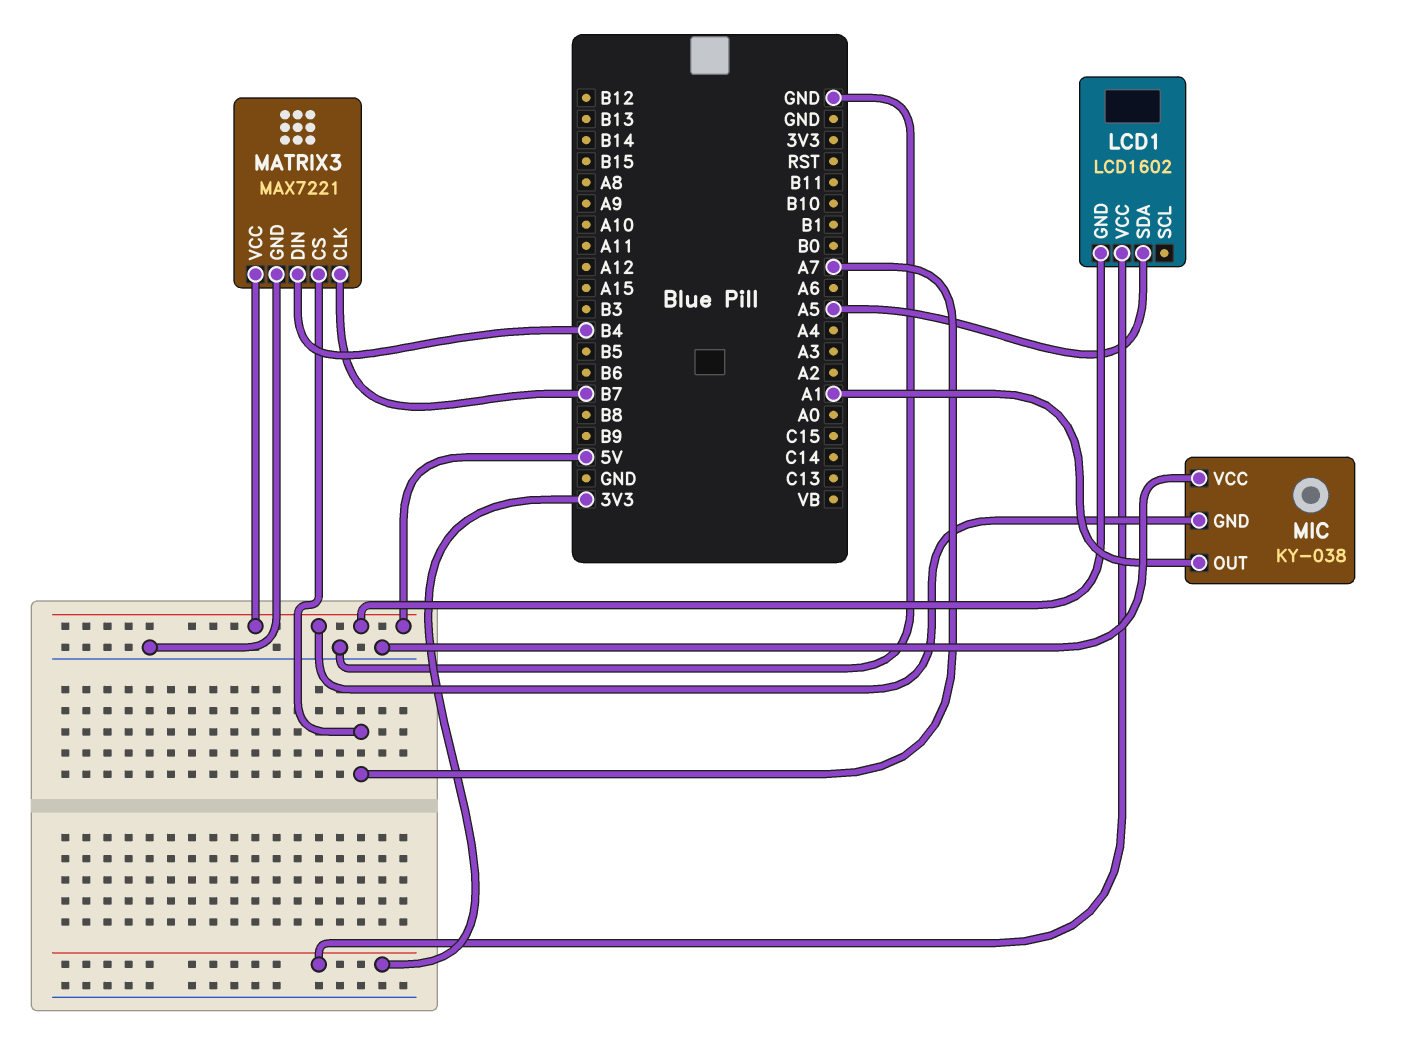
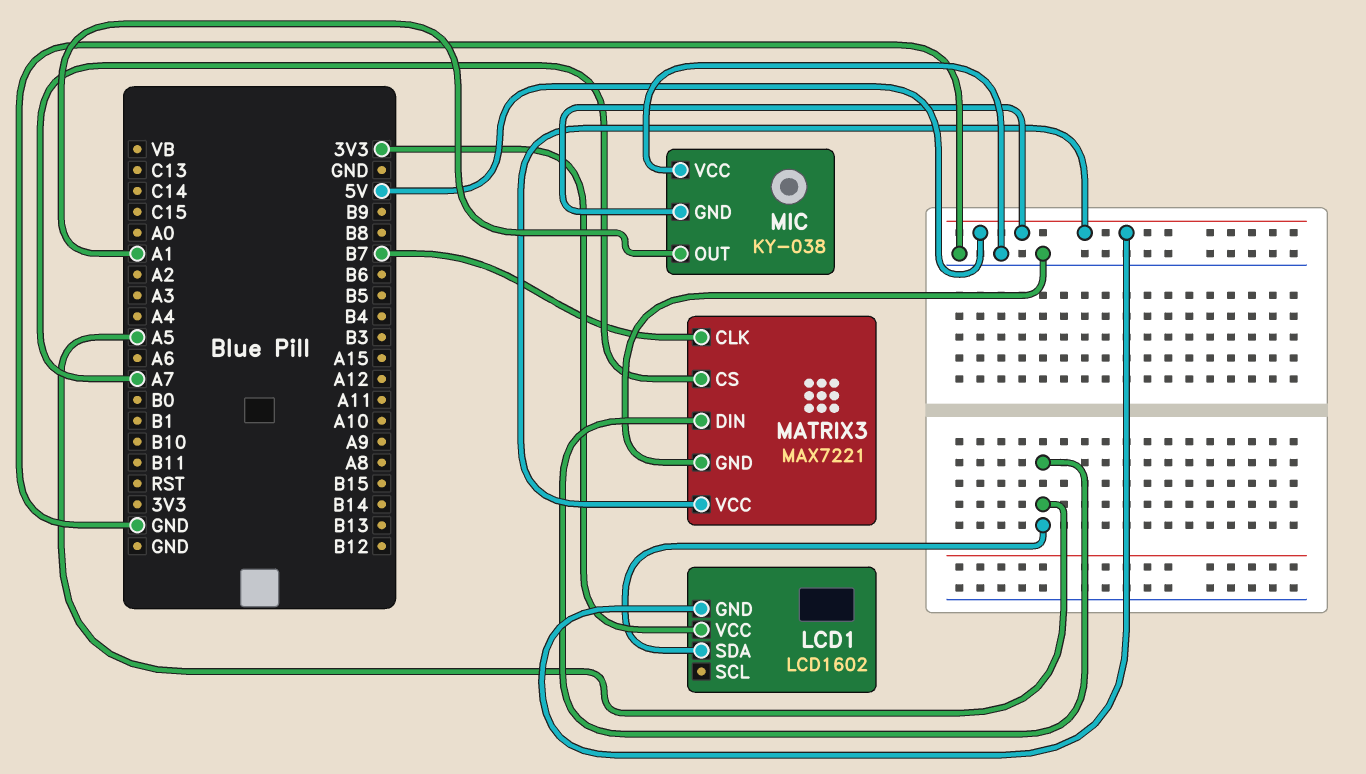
MATRIX3 pin DIN: B4 -> A5

